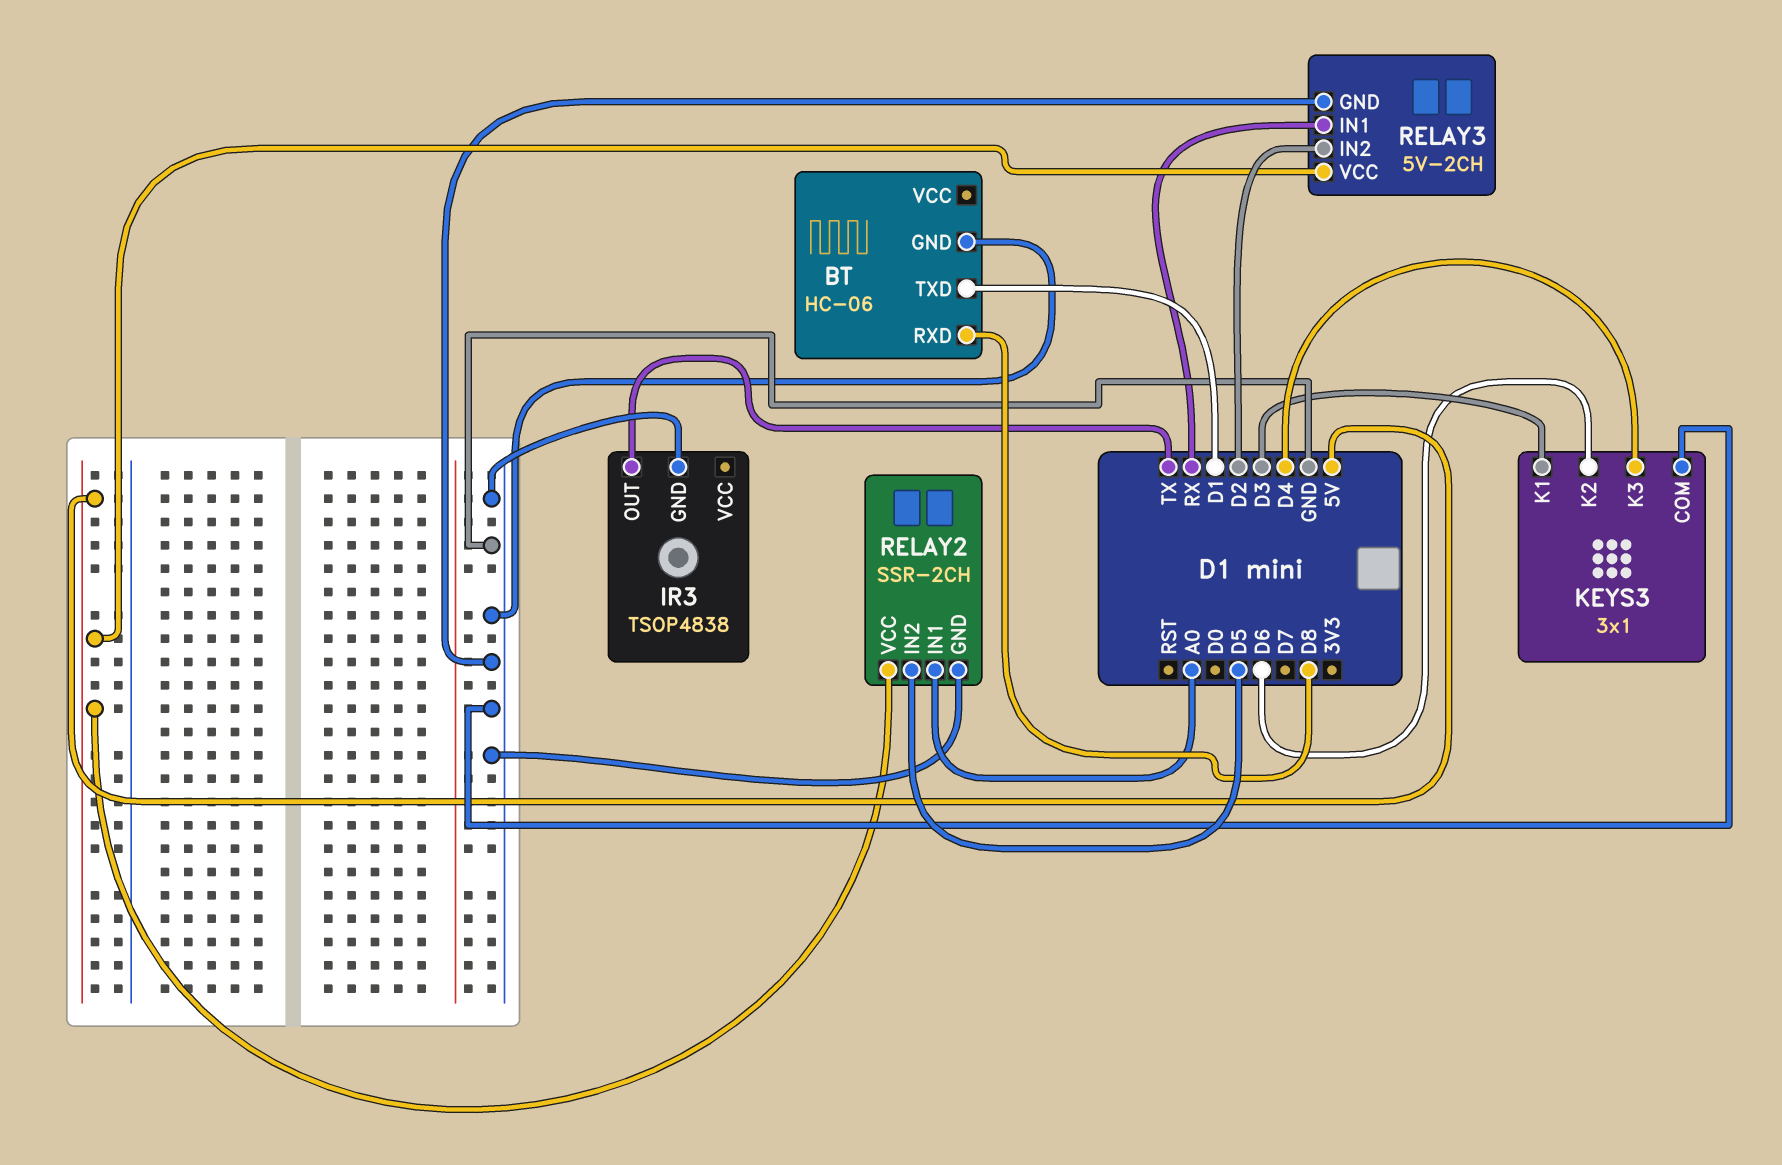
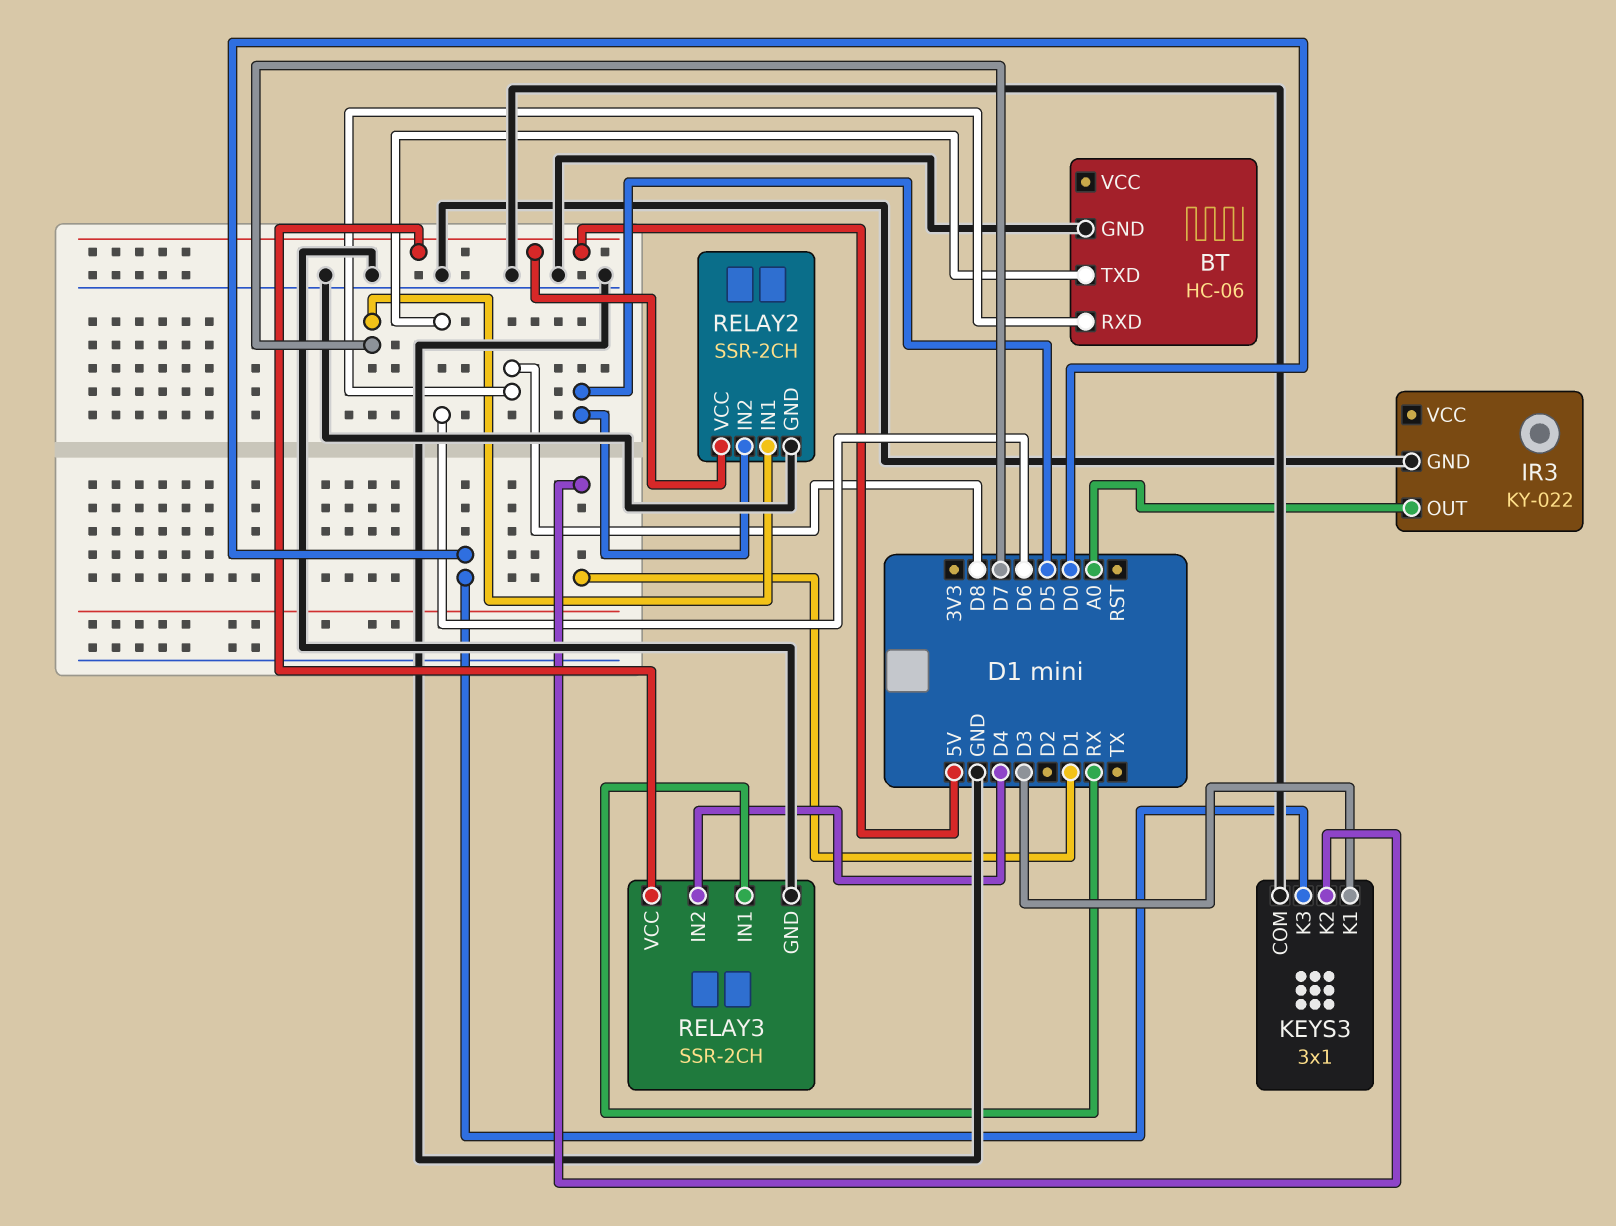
BT pin TXD: D1 -> D6
IR3: TSOP4838 -> KY-022
IR3 pin OUT: TX -> A0
KEYS3 pin K2: D6 -> D1
KEYS3 pin K3: D4 -> D0
RELAY2 pin IN1: A0 -> D7
RELAY3: 5V-2CH -> SSR-2CH
RELAY3 pin IN2: D2 -> D4

